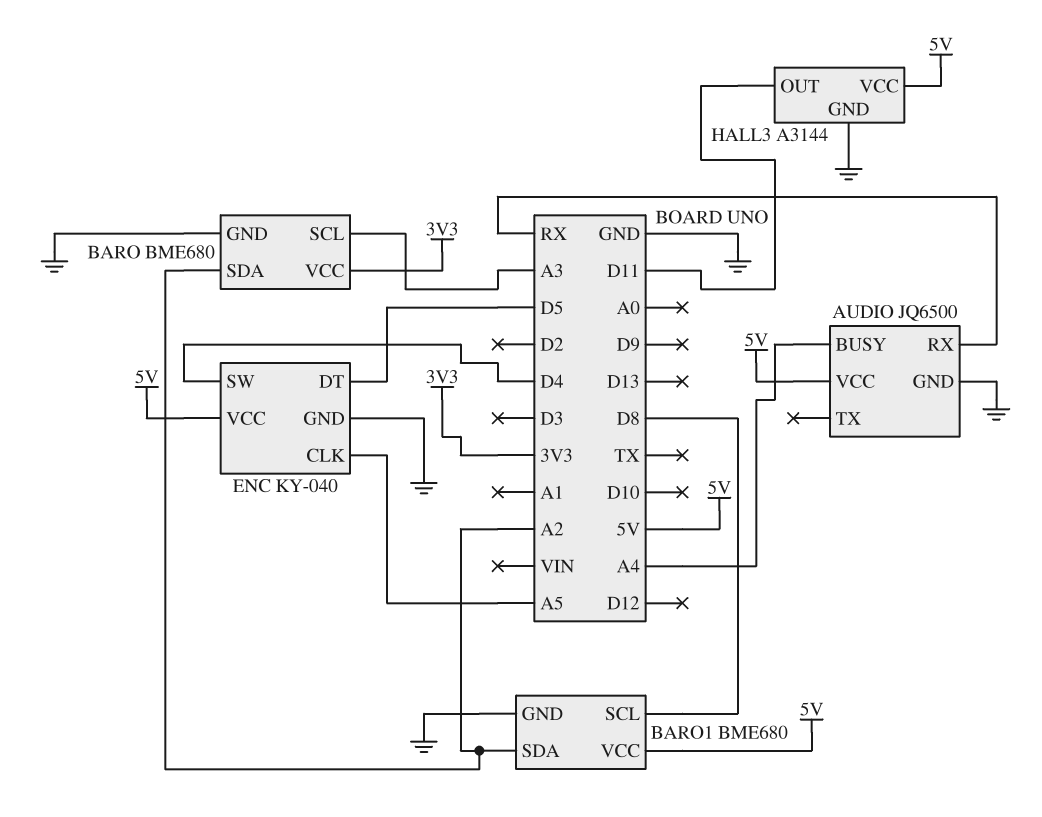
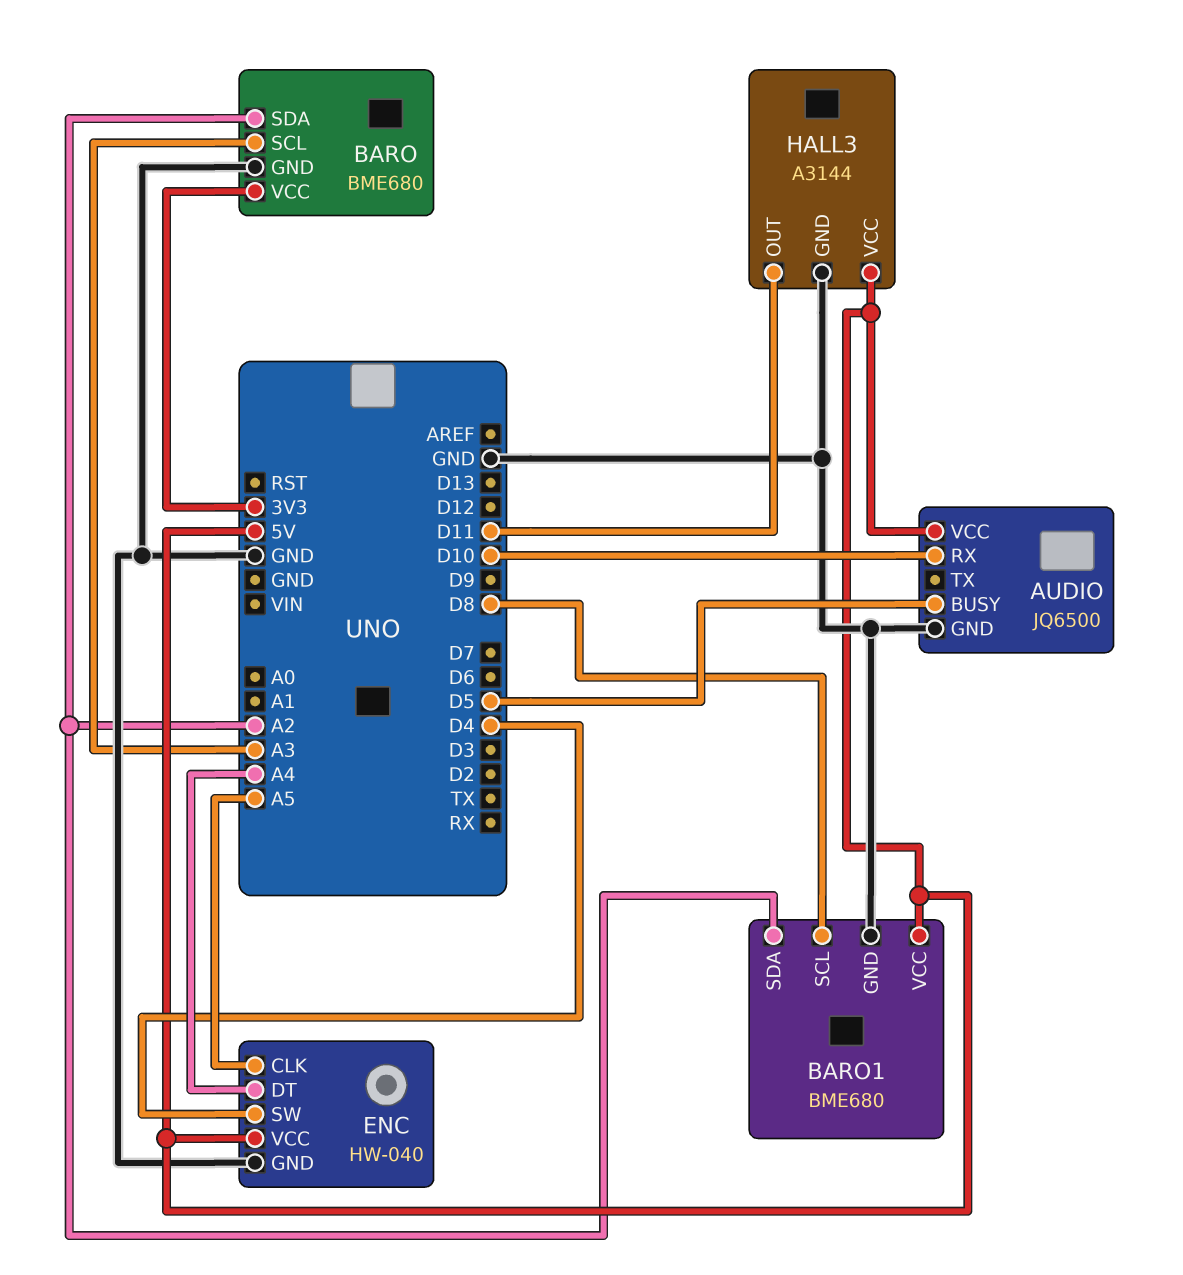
AUDIO pin BUSY: A4 -> D5
AUDIO pin RX: RX -> D10
ENC: KY-040 -> HW-040
ENC pin DT: D5 -> A4

